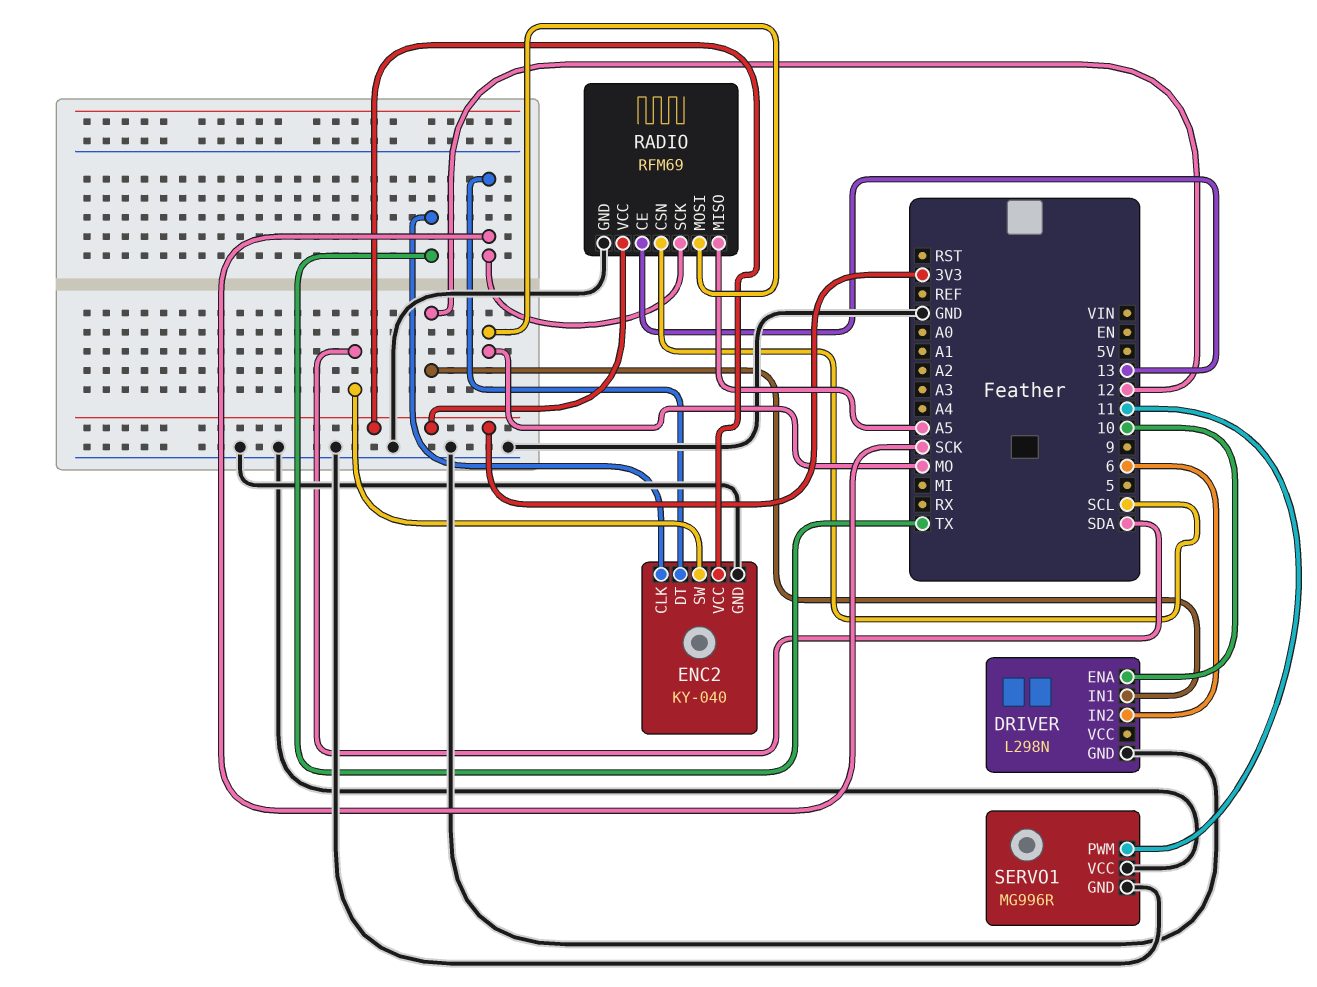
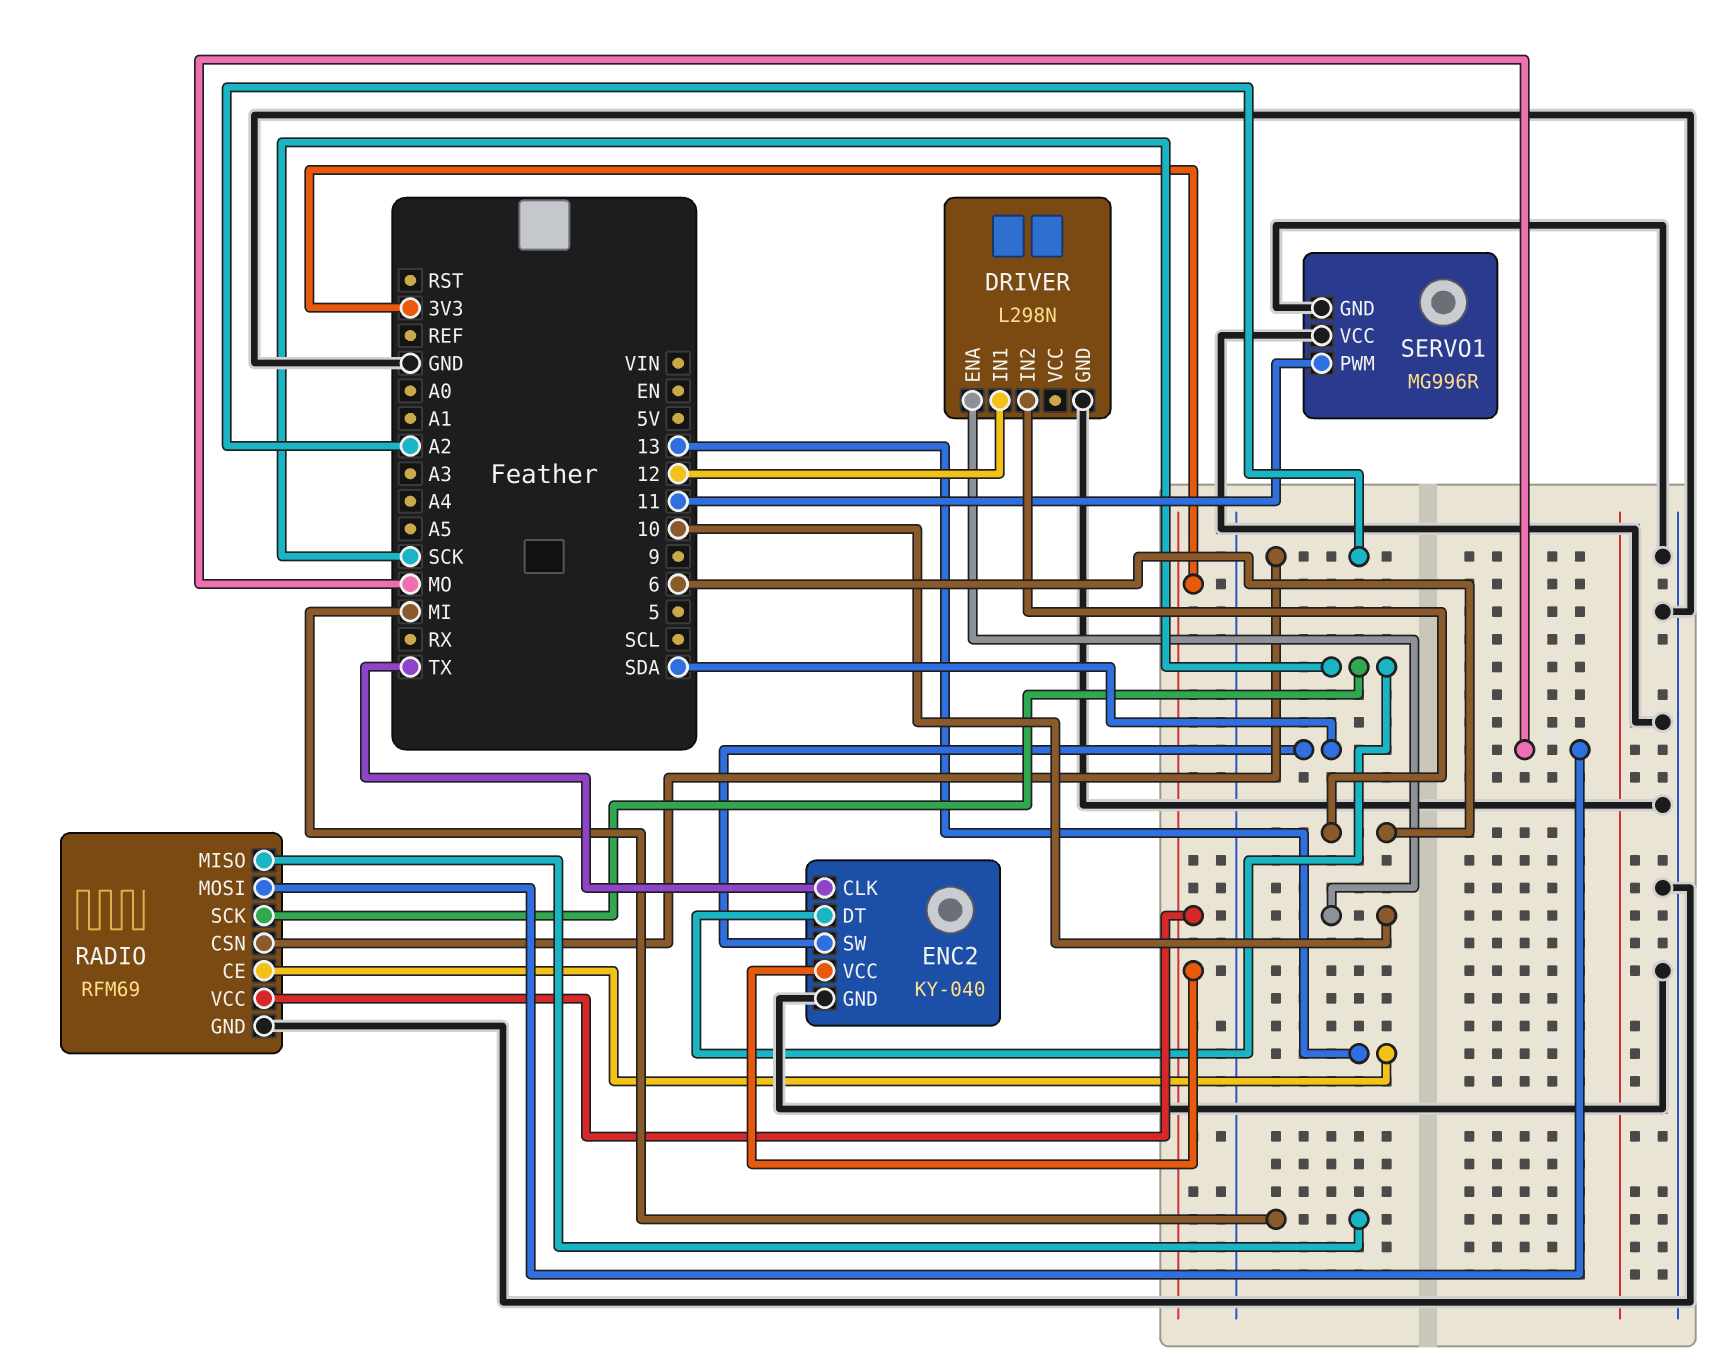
RADIO pin CSN: SCL -> A2
RADIO pin MISO: A5 -> MI

